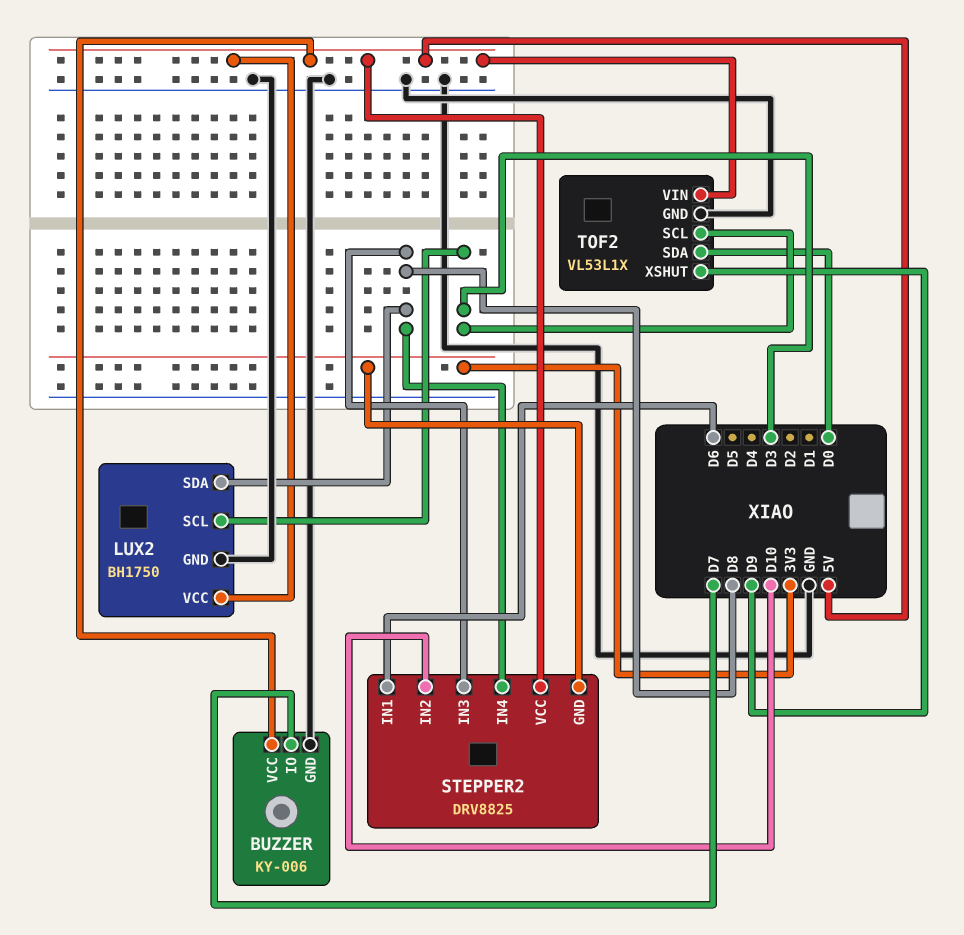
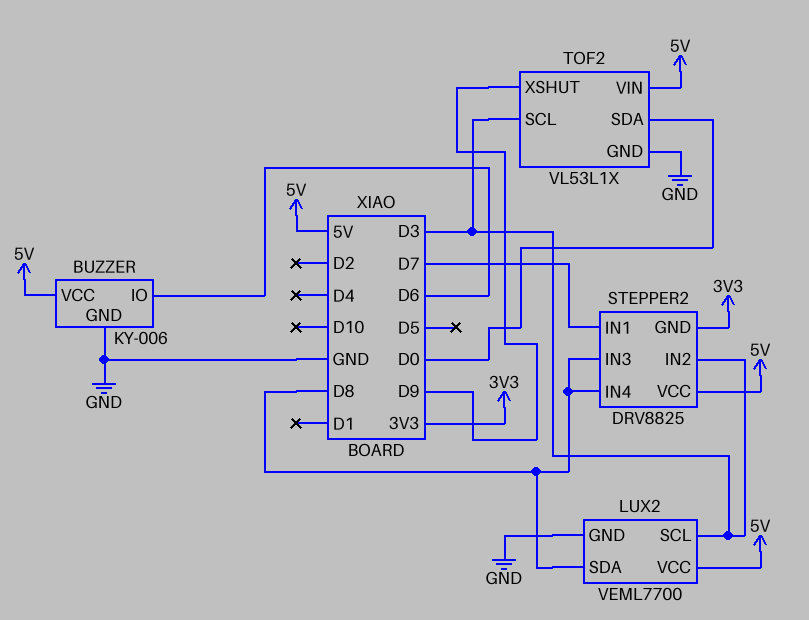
BUZZER pin IO: D7 -> D6
LUX2: BH1750 -> VEML7700
STEPPER2 pin IN1: D6 -> D7
STEPPER2 pin IN2: D10 -> D3

